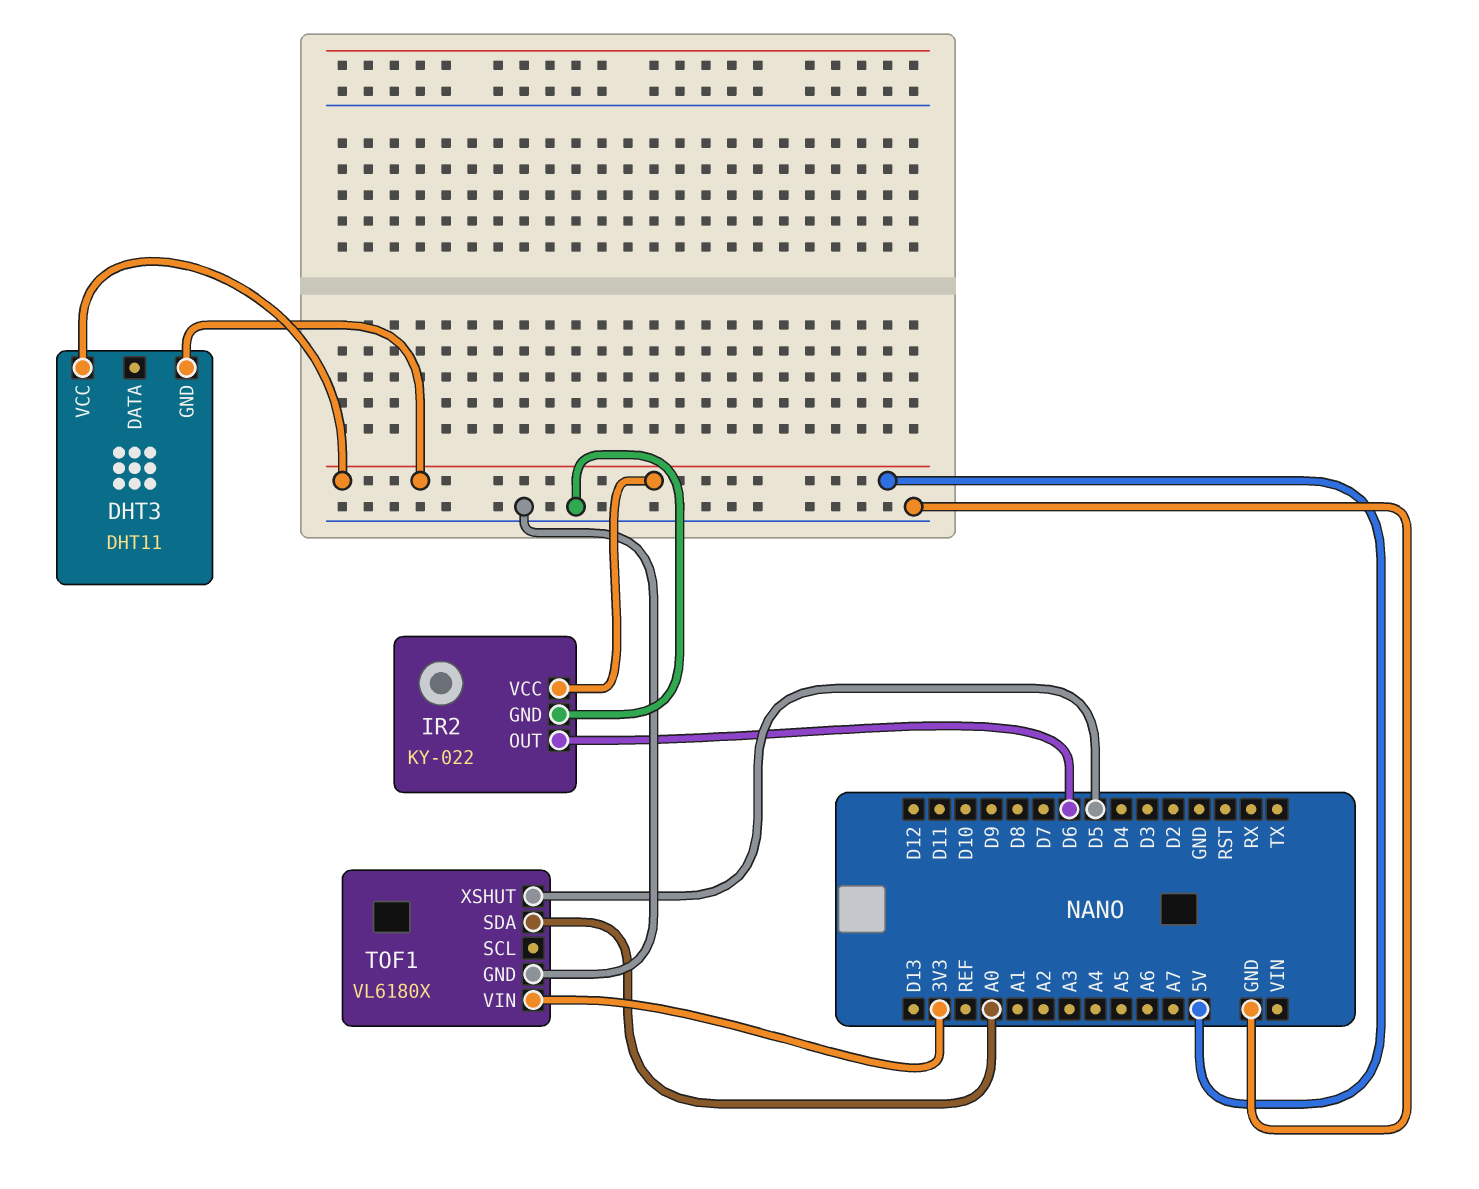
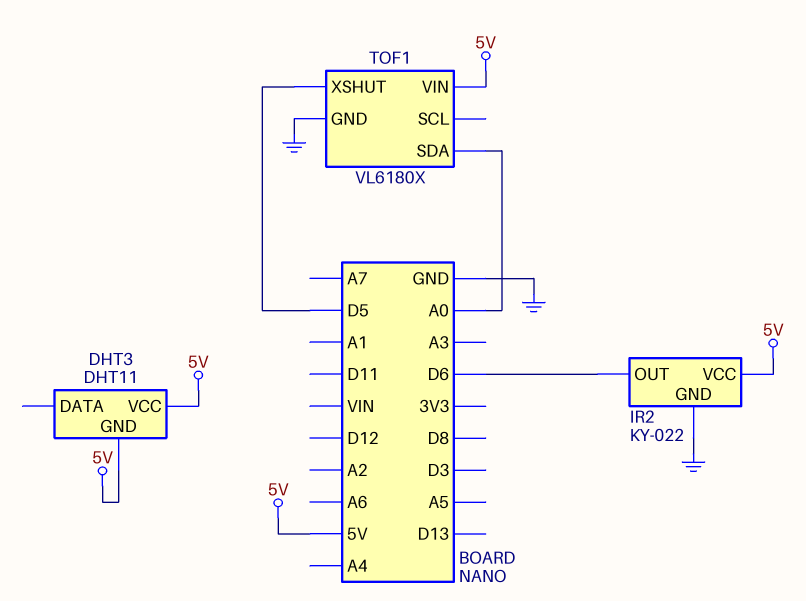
TOF1 pin VIN: 3V3 -> 5V

